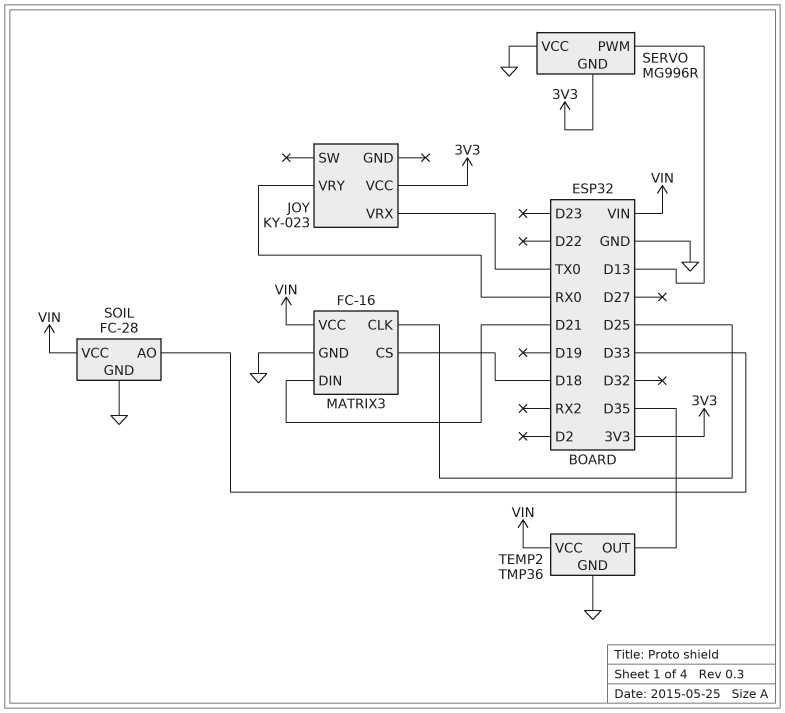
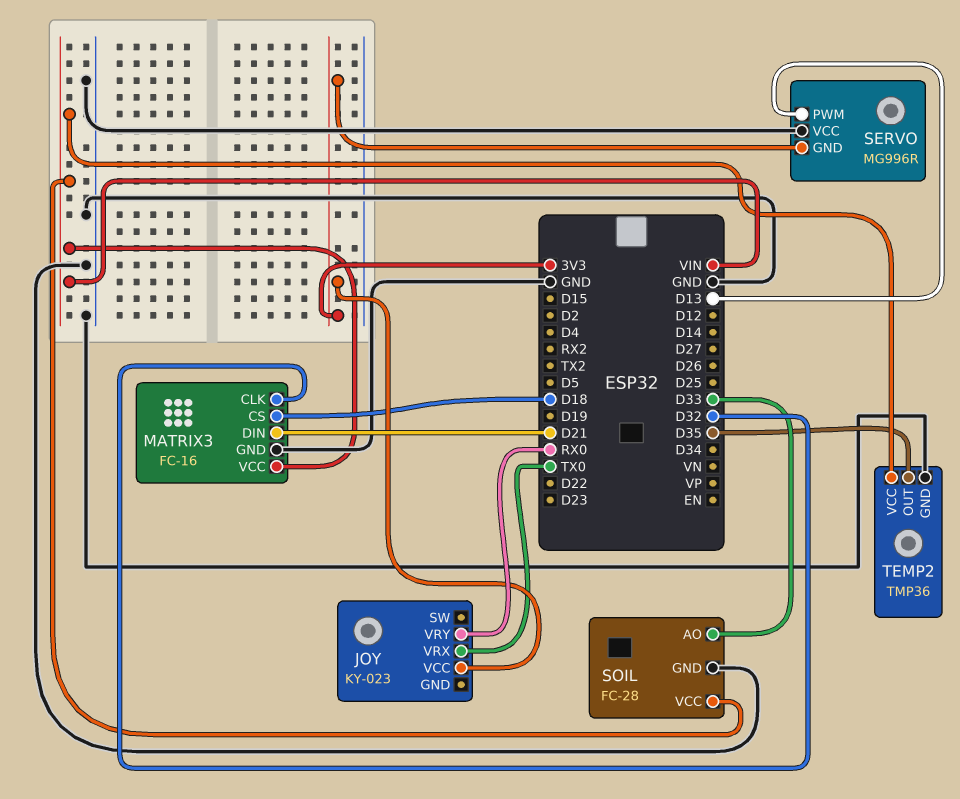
MATRIX3 pin CLK: D25 -> D32

